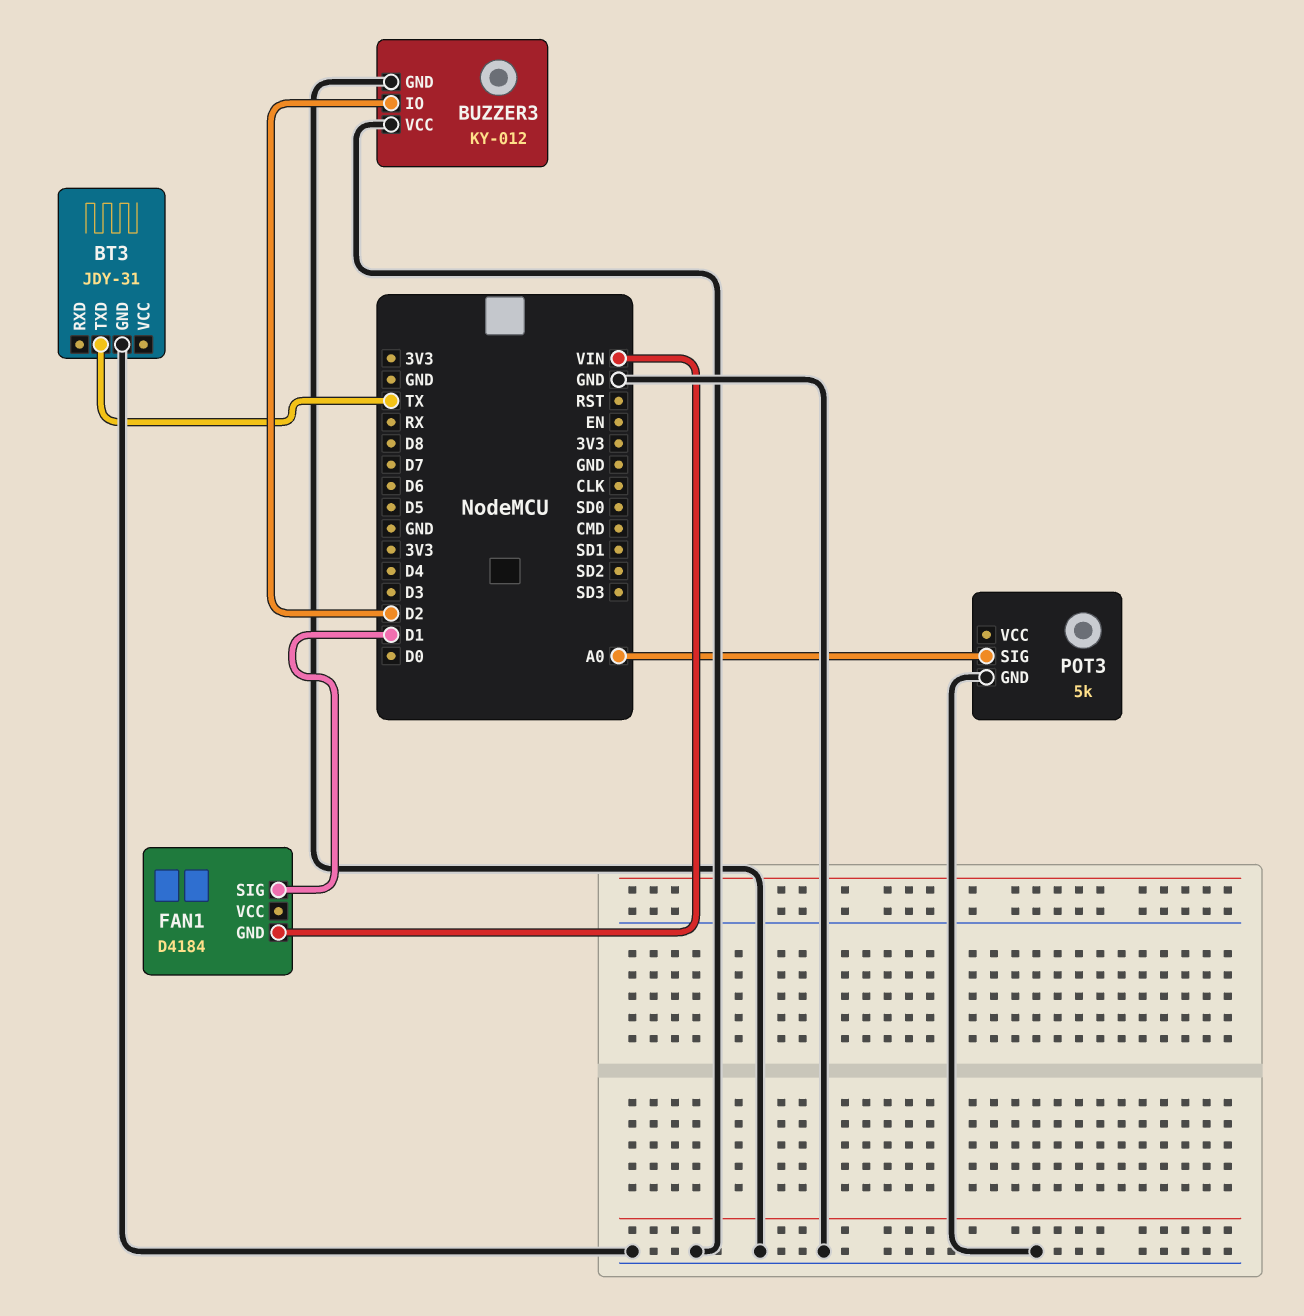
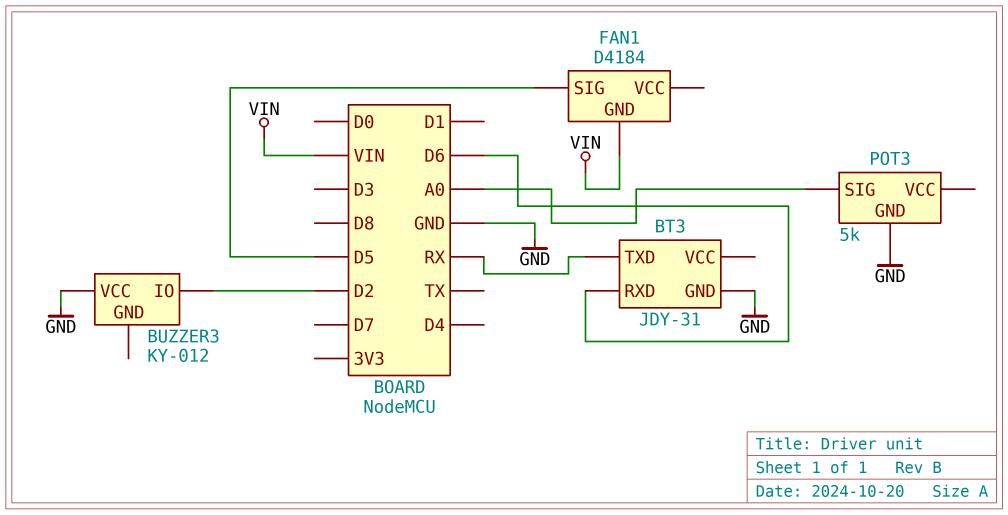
BT3 pin RXD: none -> D6
BT3 pin TXD: TX -> RX
BUZZER3 pin GND: GND -> none
FAN1 pin SIG: D1 -> D5

